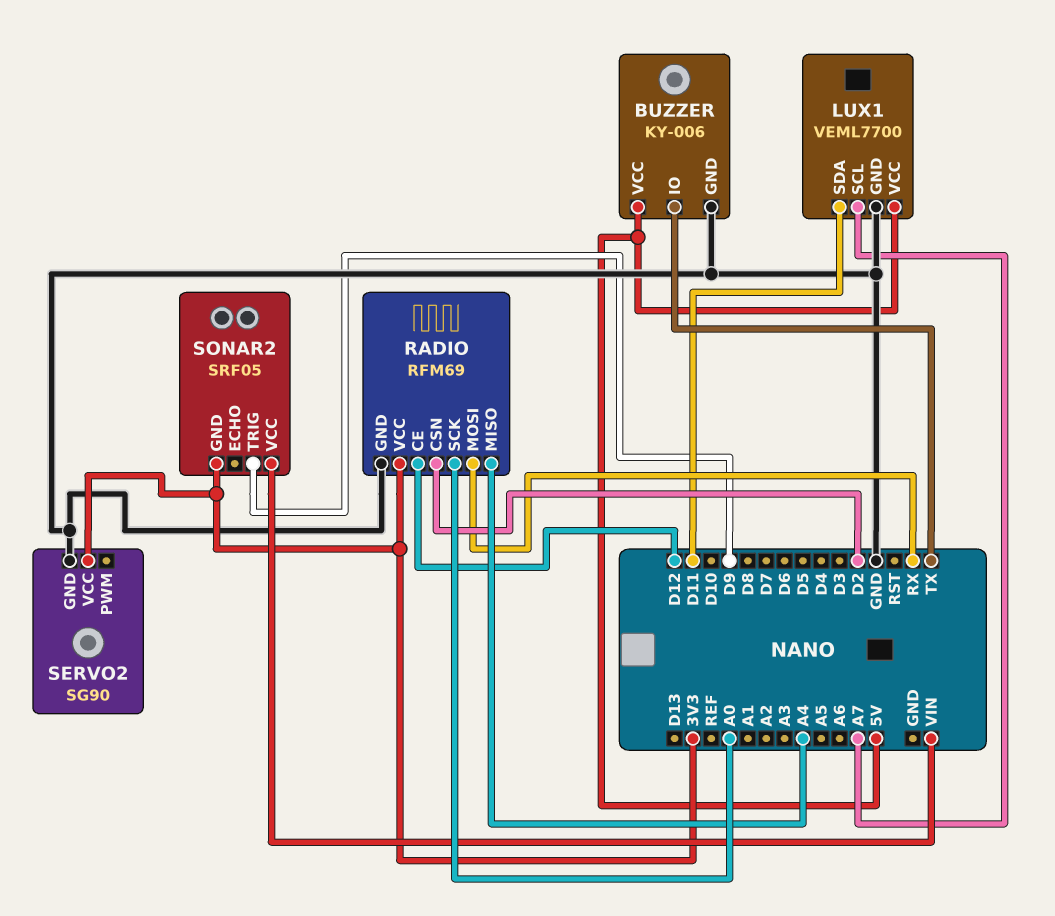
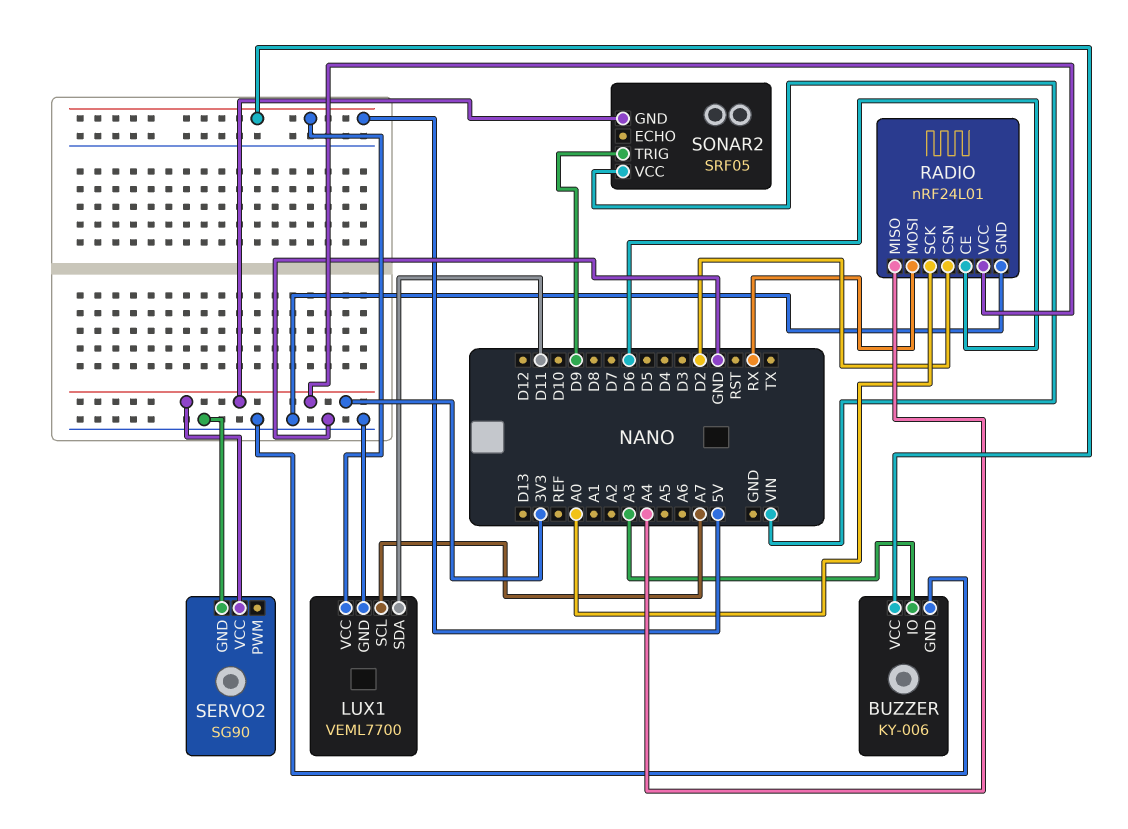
BUZZER pin IO: TX -> A3
RADIO: RFM69 -> nRF24L01
RADIO pin CE: D12 -> D6

